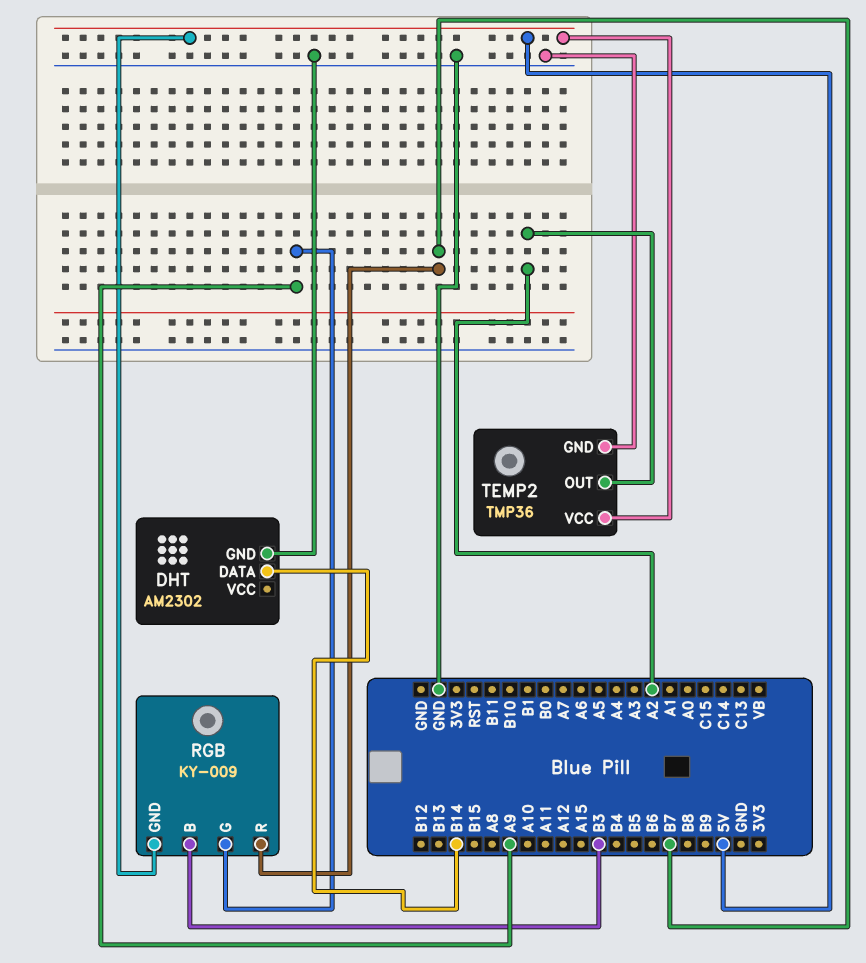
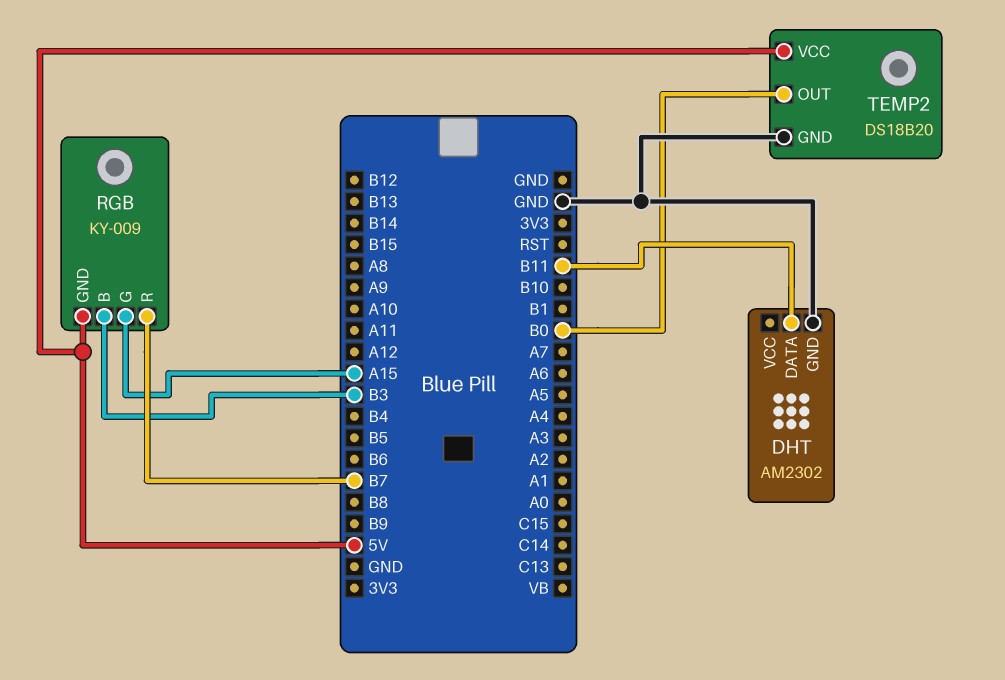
DHT pin DATA: B14 -> B11
RGB pin G: A9 -> A15
TEMP2: TMP36 -> DS18B20
TEMP2 pin OUT: A2 -> B0

